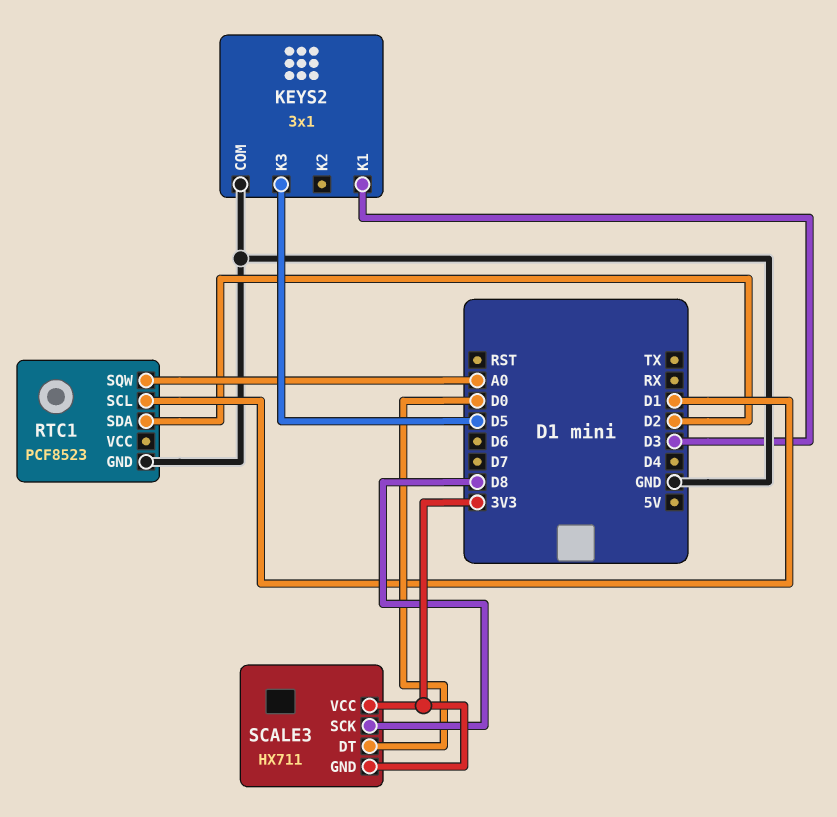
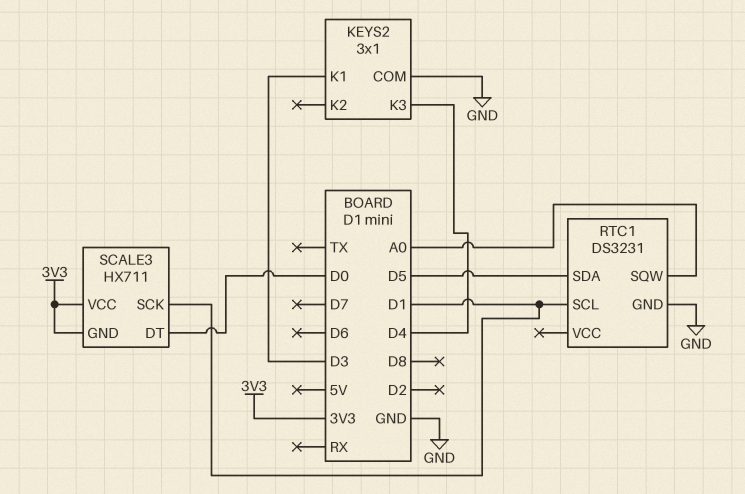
KEYS2 pin K3: D5 -> D4
RTC1: PCF8523 -> DS3231
RTC1 pin SDA: D2 -> D5
SCALE3 pin SCK: D8 -> D1

